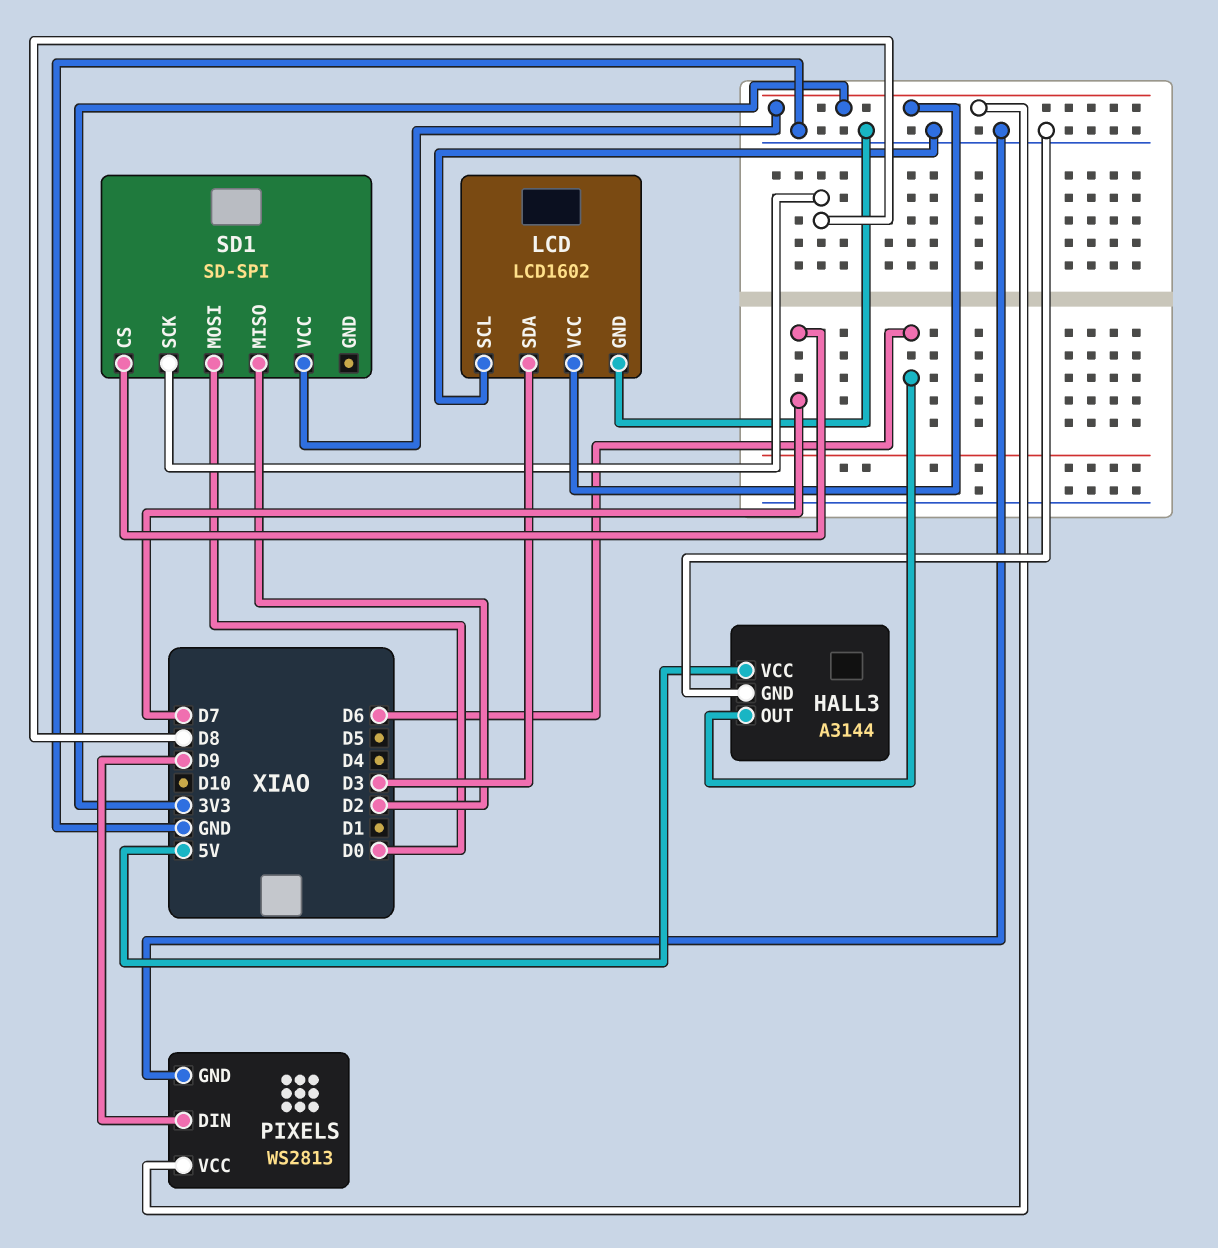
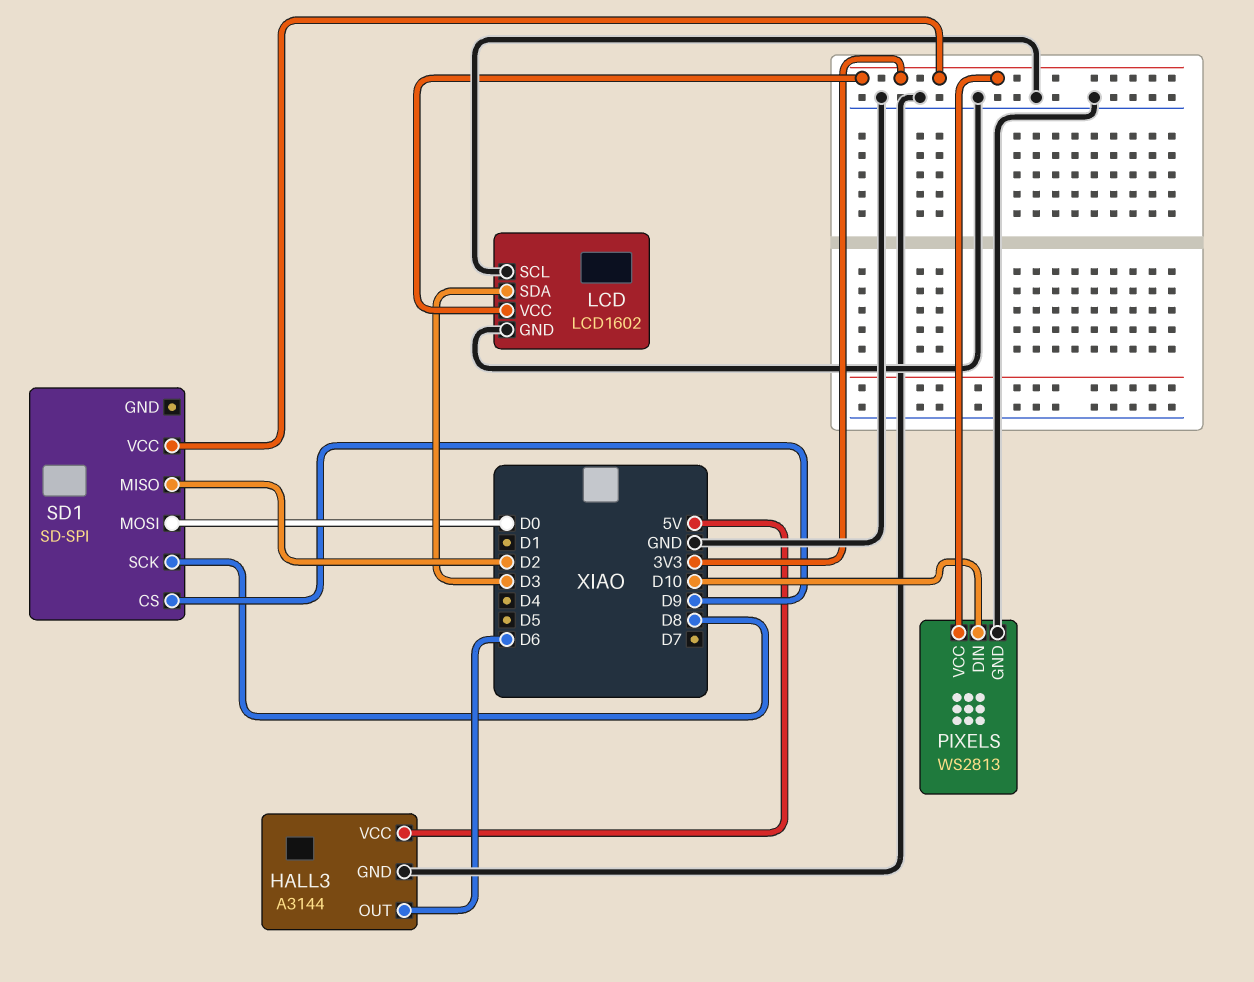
PIXELS pin DIN: D9 -> D10
SD1 pin CS: D7 -> D9

